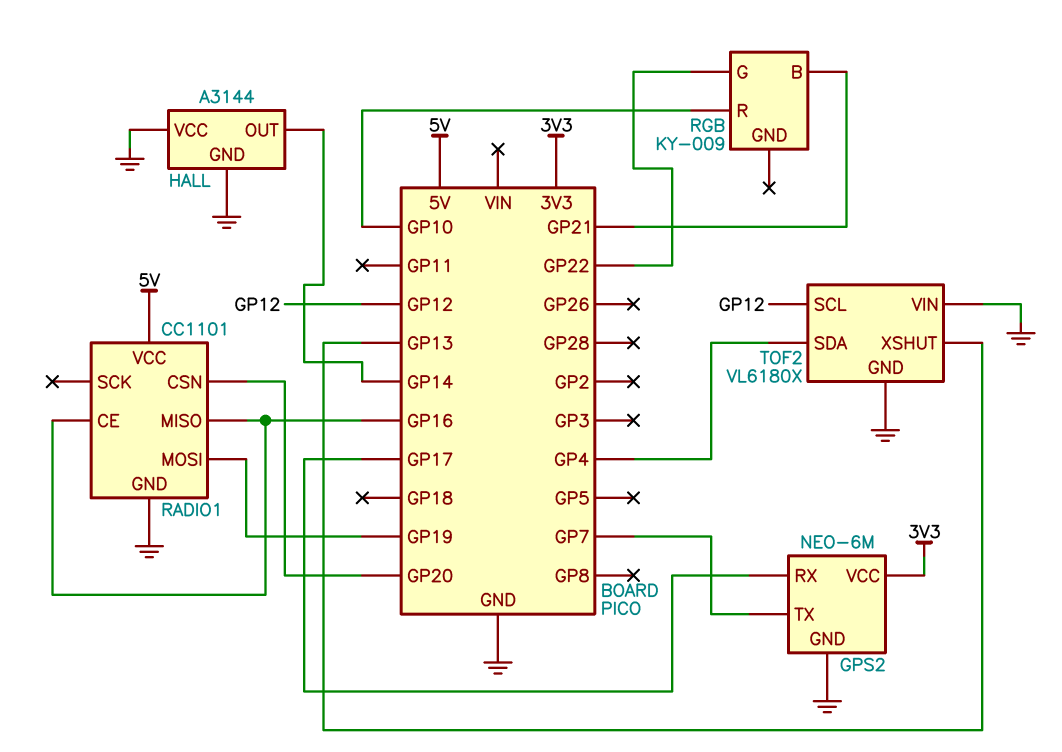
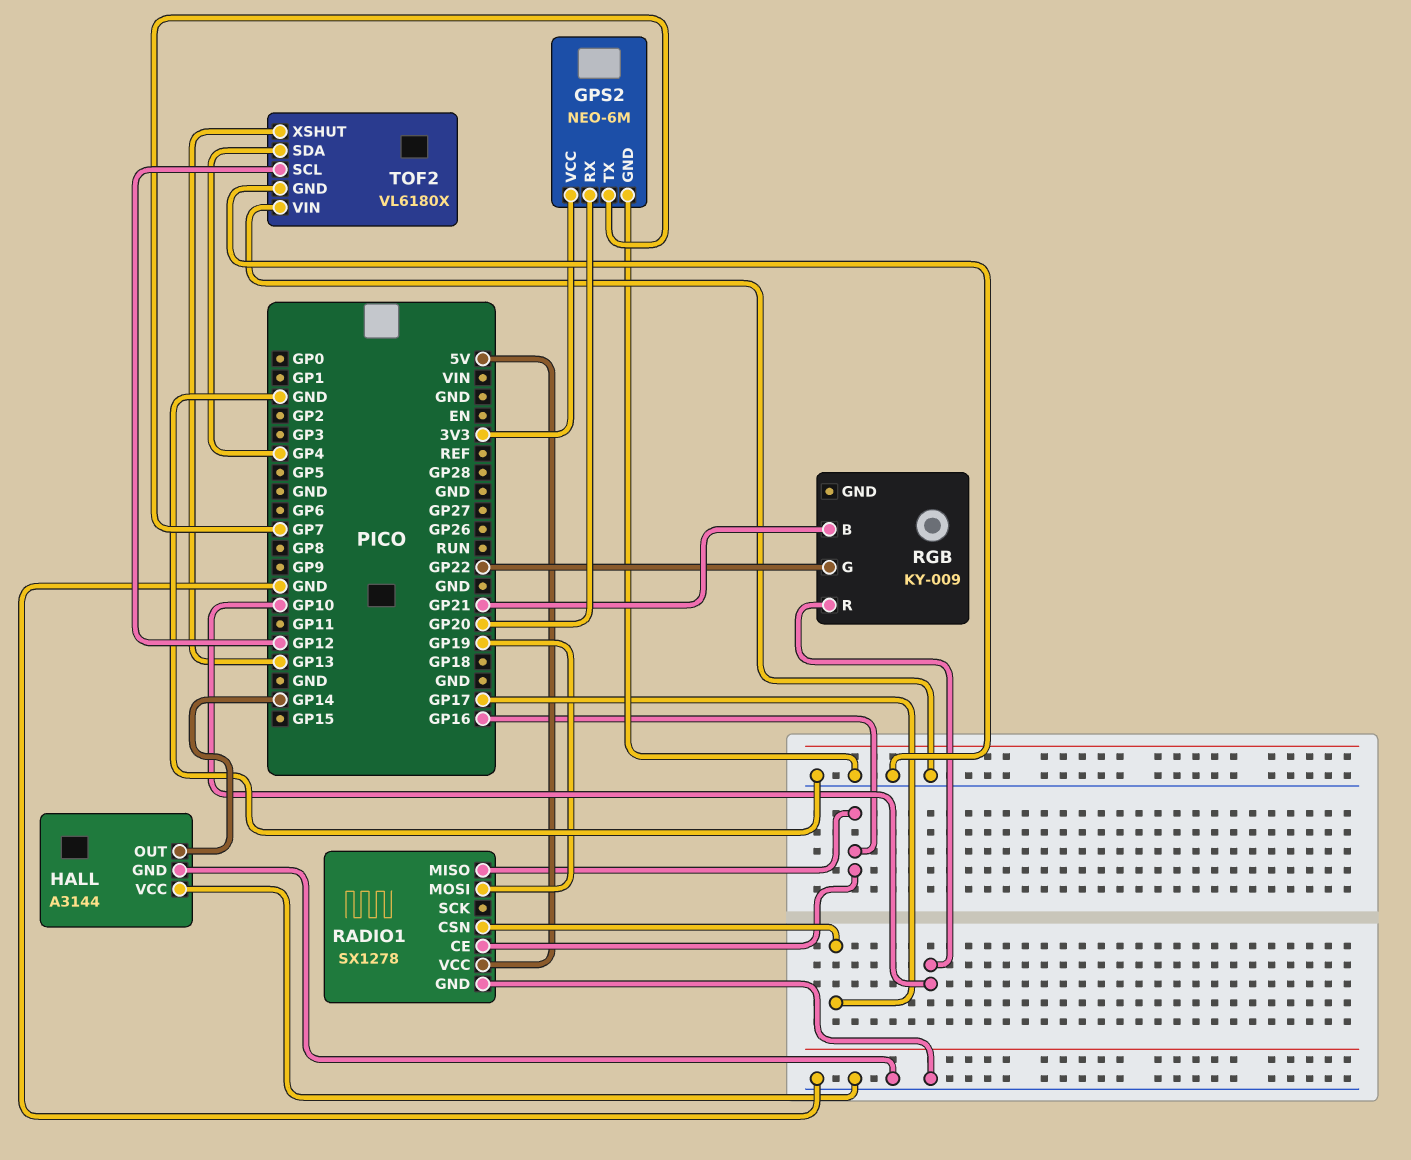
GPS2 pin RX: GP17 -> GP20
RADIO1: CC1101 -> SX1278
RADIO1 pin CSN: GP20 -> GP17

